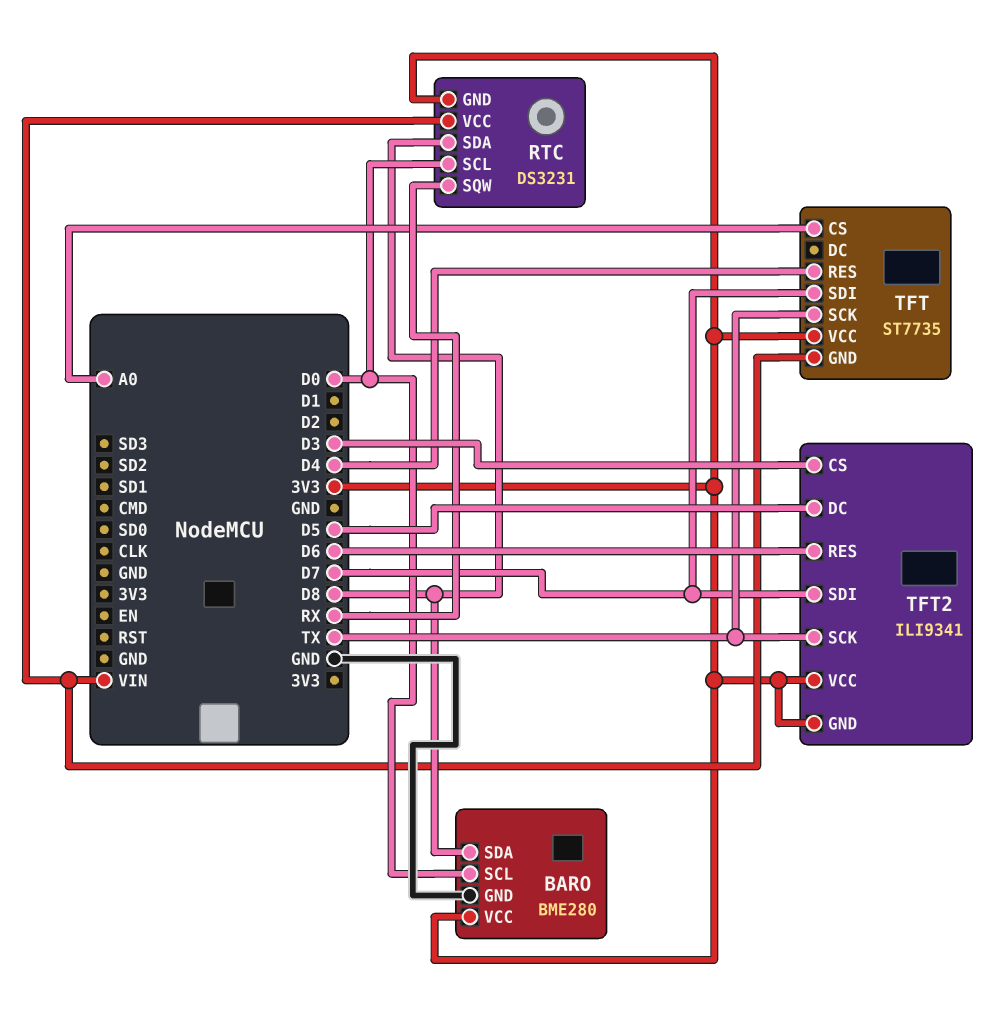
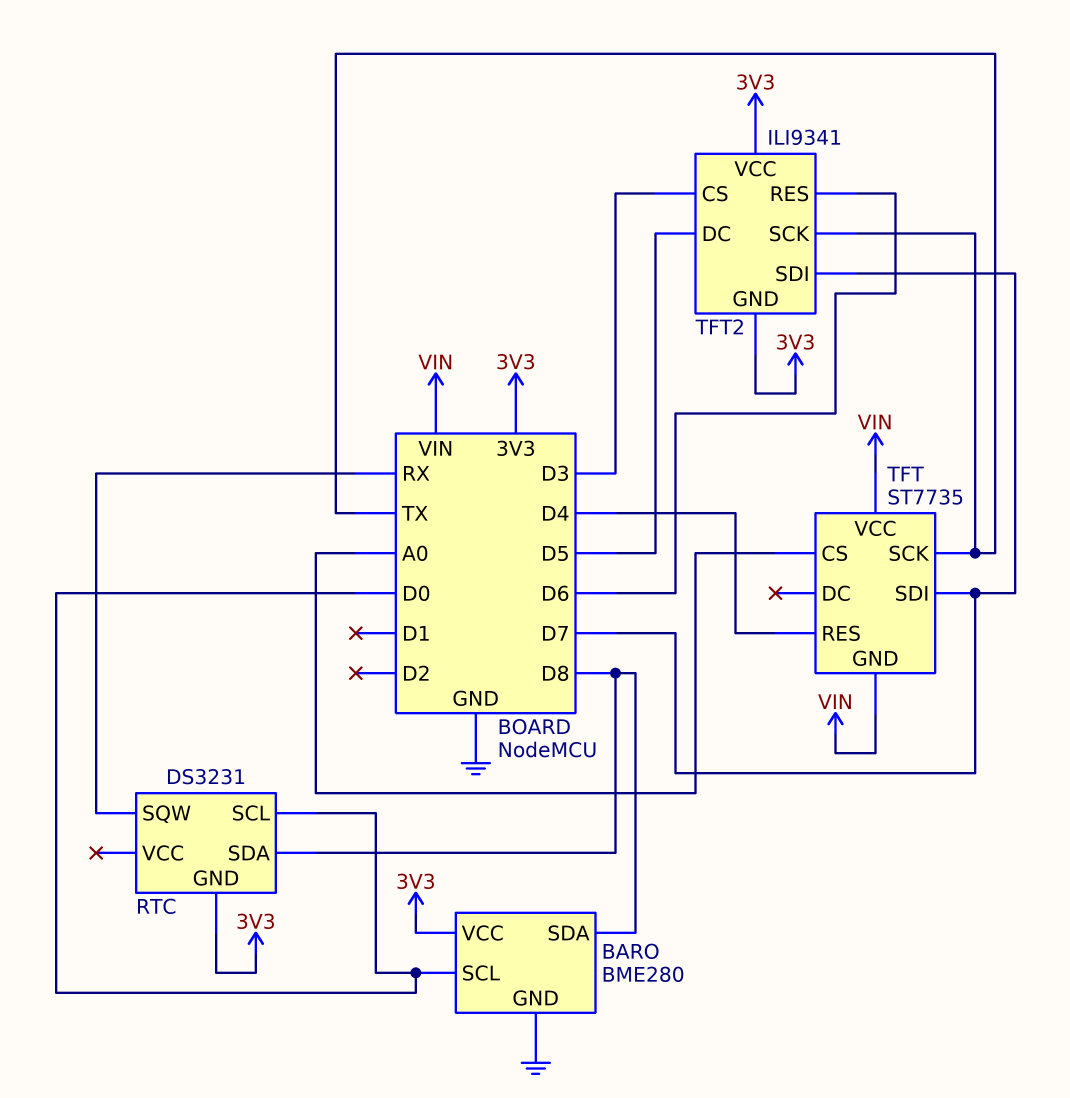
RTC pin VCC: VIN -> none
TFT pin VCC: 3V3 -> VIN

